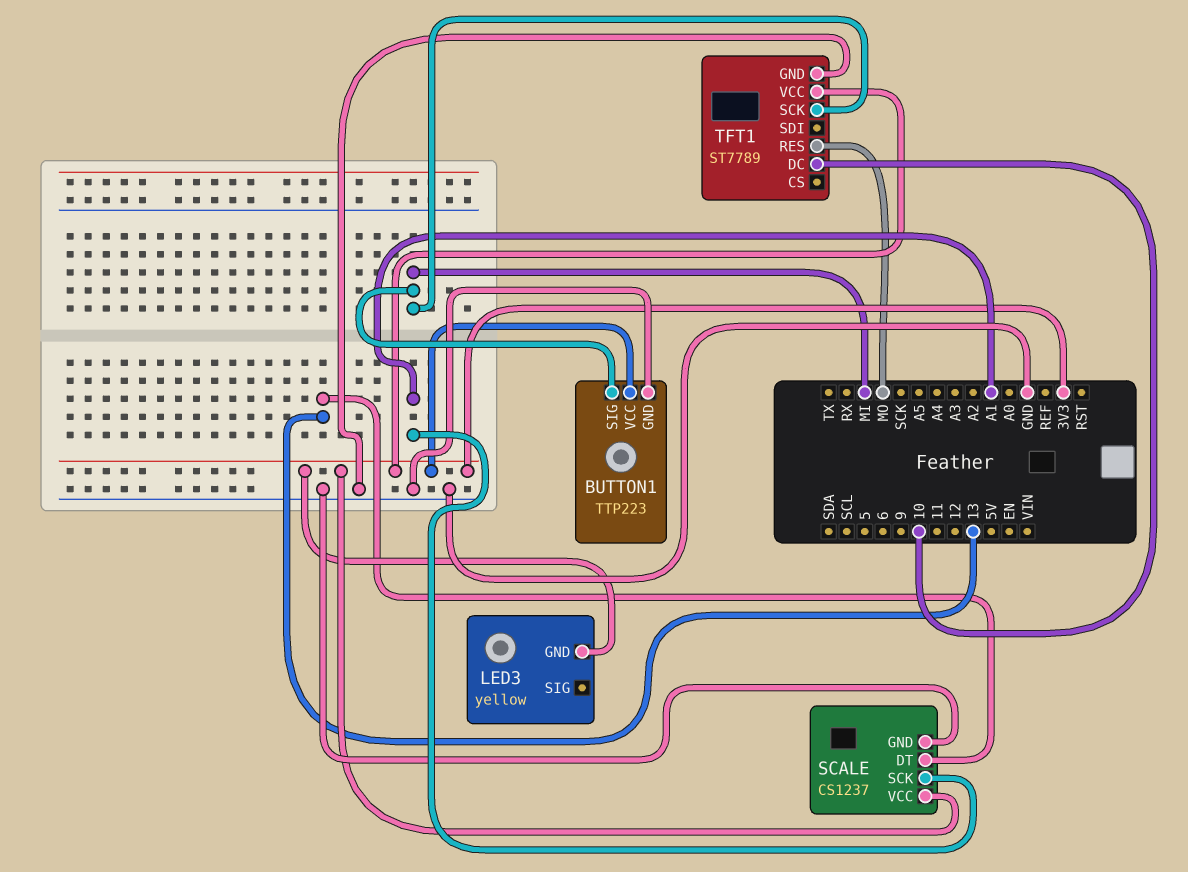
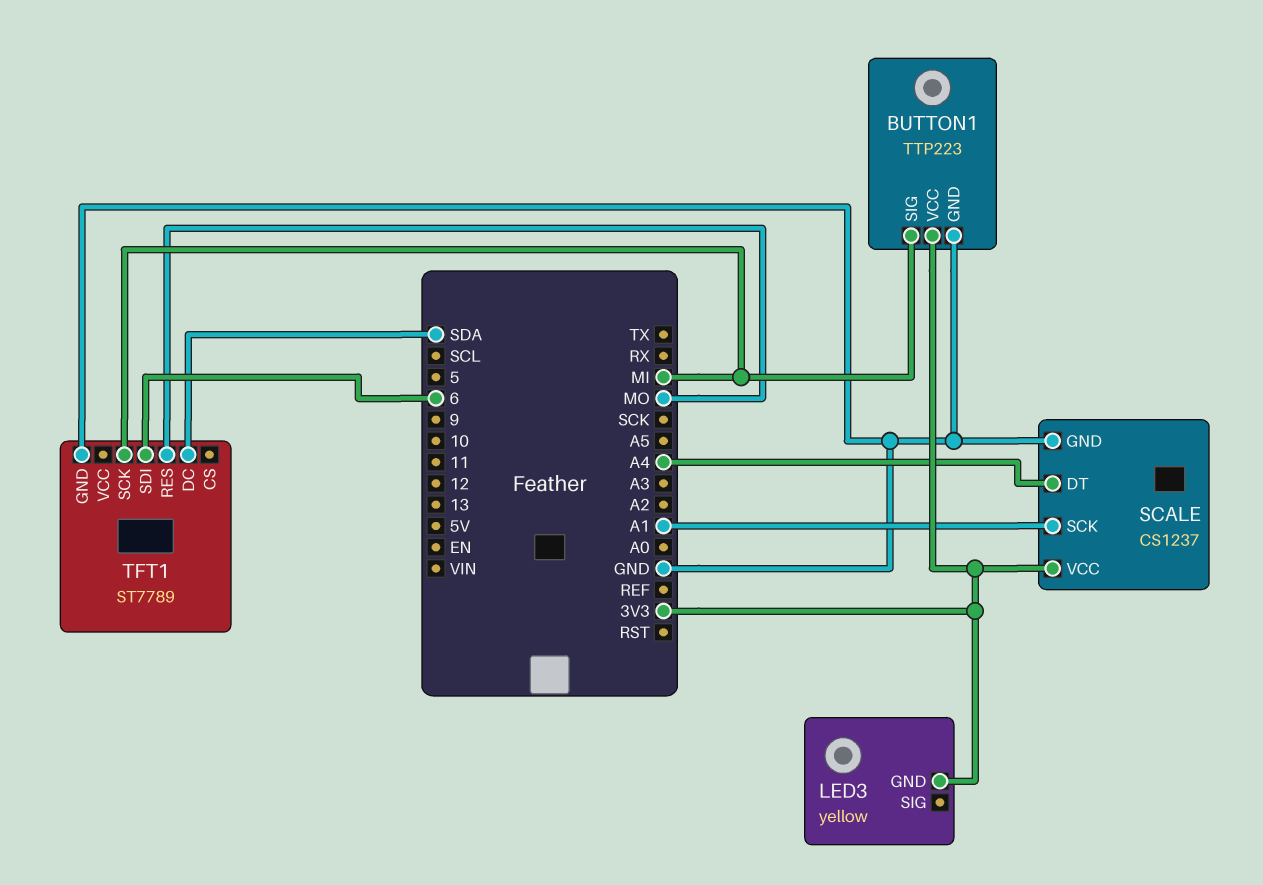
SCALE pin DT: 13 -> A4
TFT1 pin DC: 10 -> SDA
TFT1 pin SDI: none -> 6
TFT1 pin VCC: 3V3 -> none

